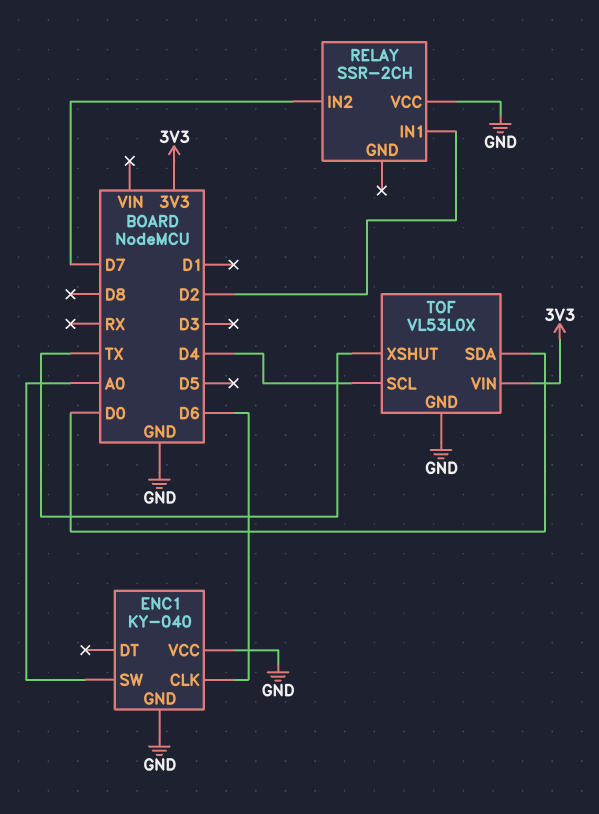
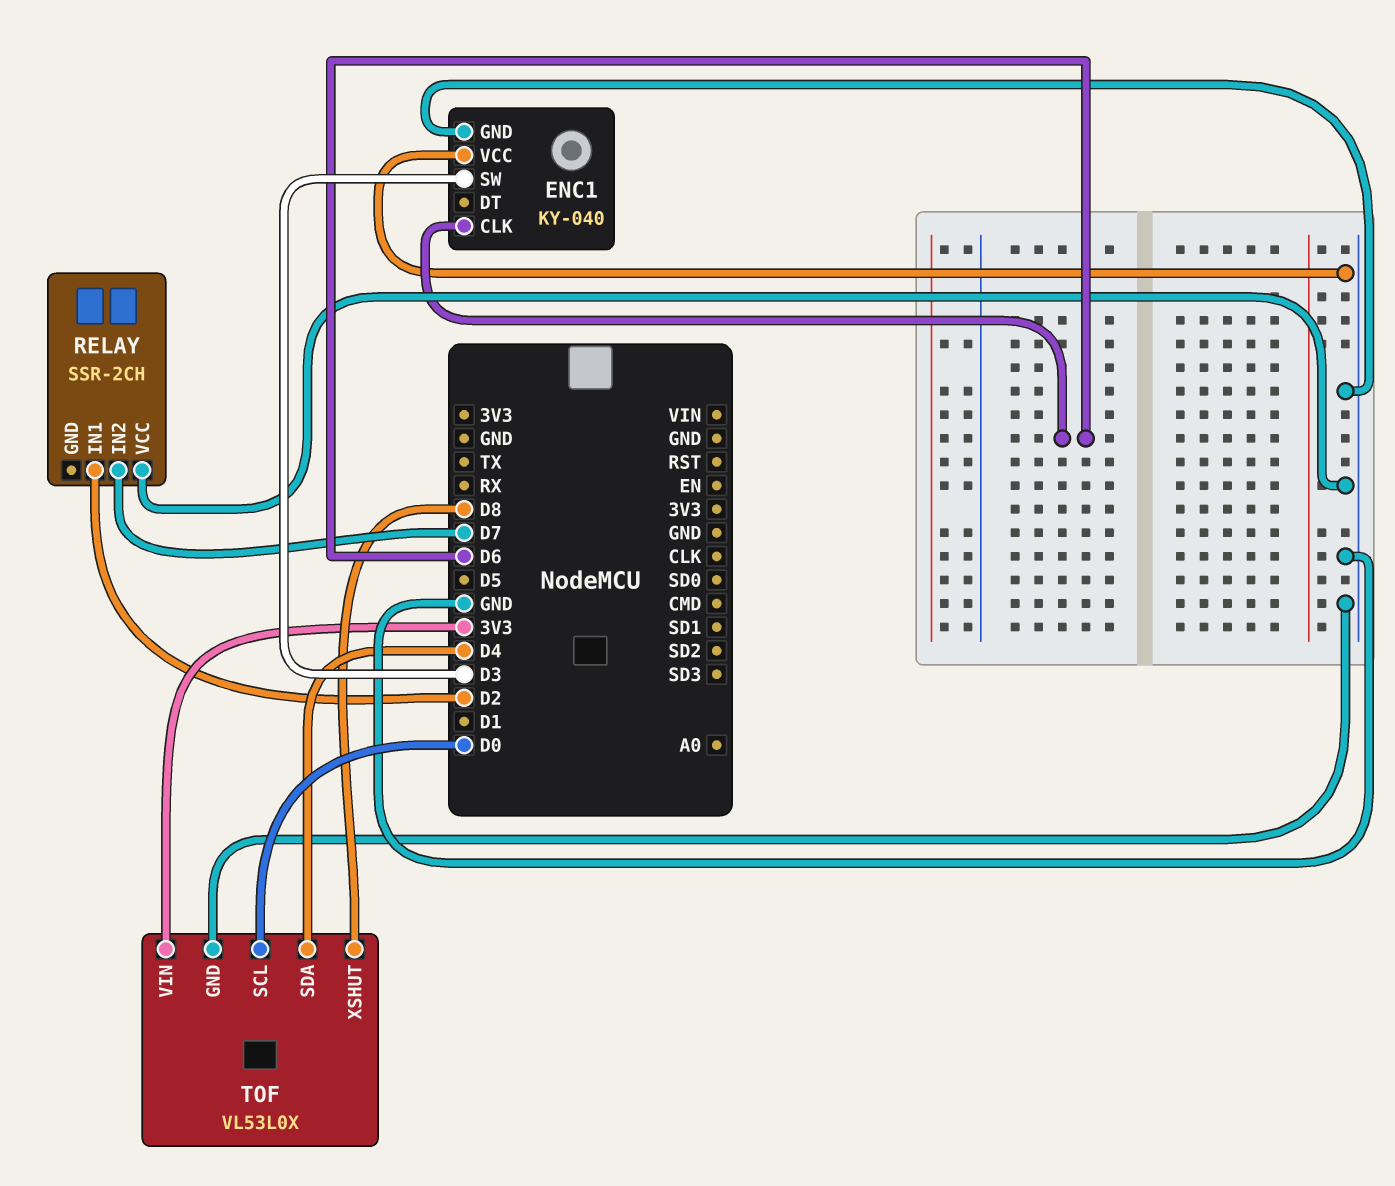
ENC1 pin SW: A0 -> D3
TOF pin SCL: D4 -> D0
TOF pin SDA: D0 -> D4
TOF pin XSHUT: TX -> D8

